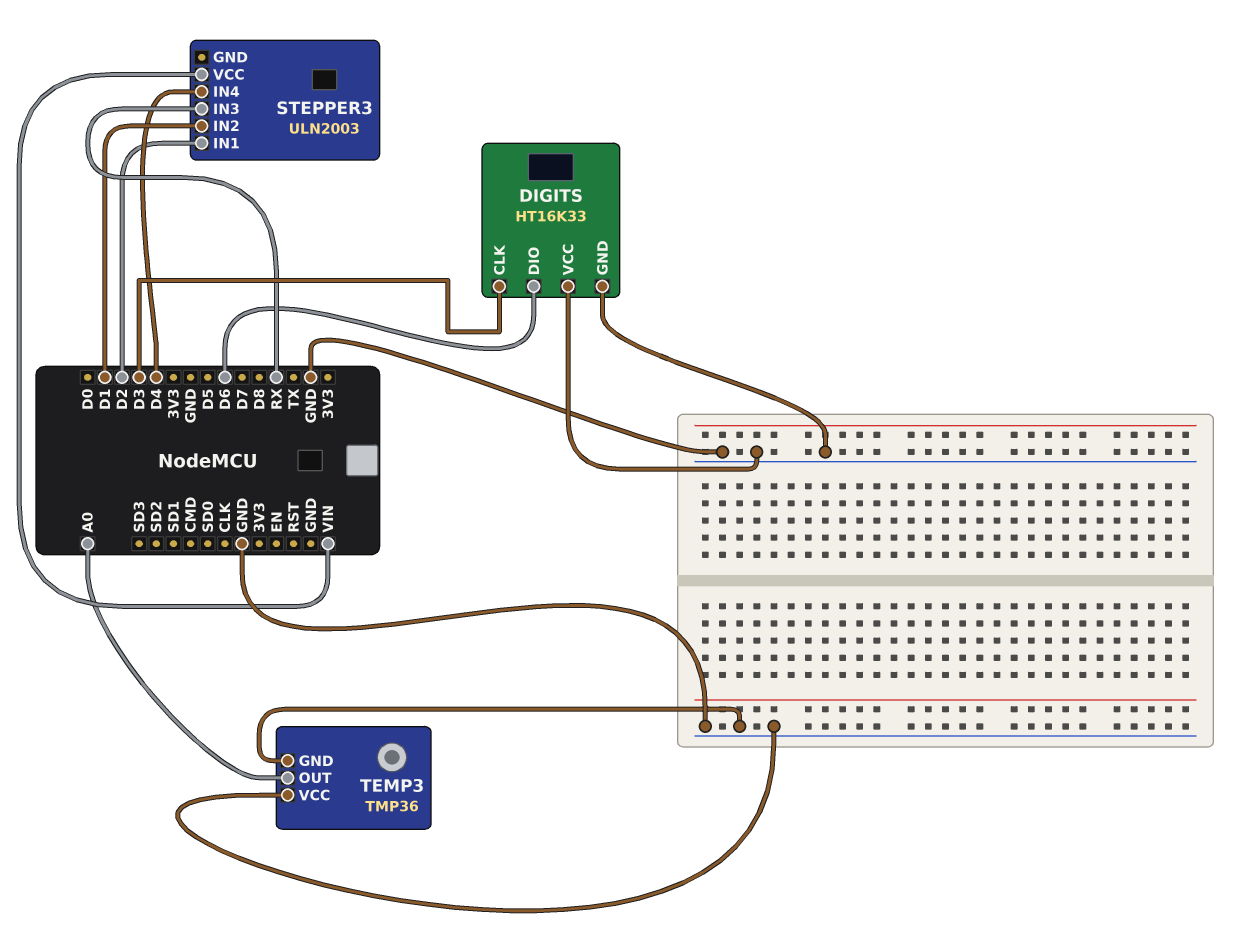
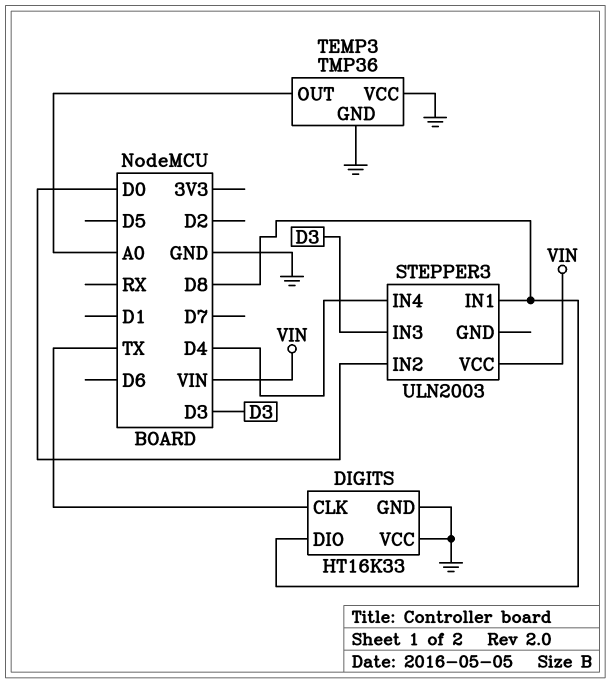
DIGITS pin CLK: D3 -> TX
DIGITS pin DIO: D6 -> D8
STEPPER3 pin IN1: D2 -> D8
STEPPER3 pin IN2: D1 -> D0
STEPPER3 pin IN3: RX -> D3

